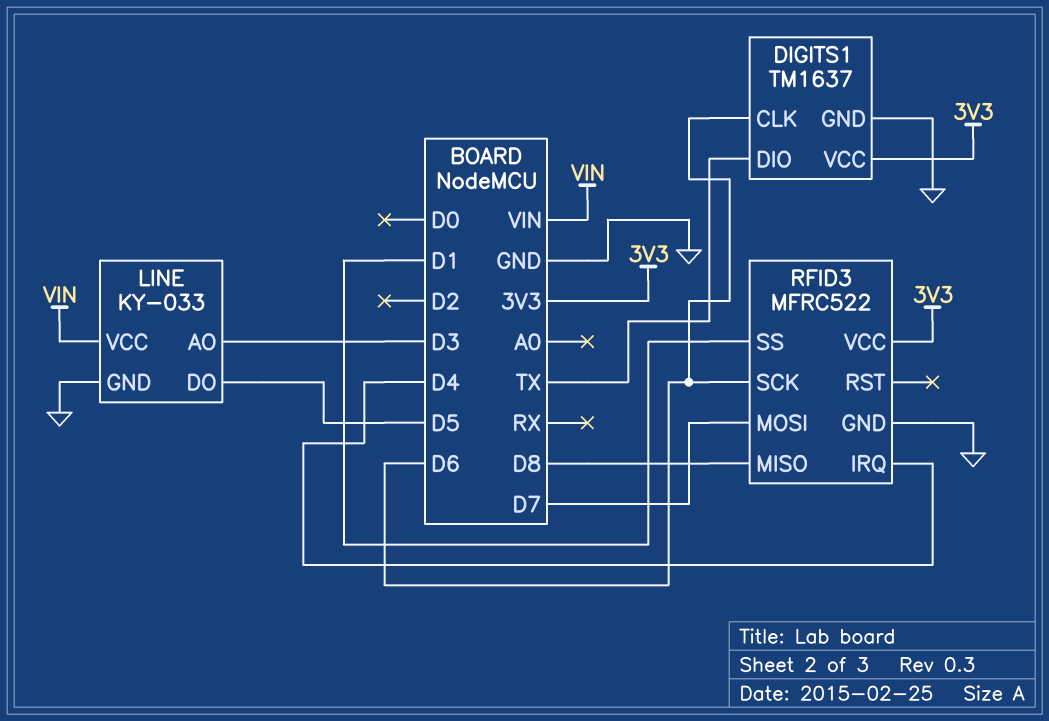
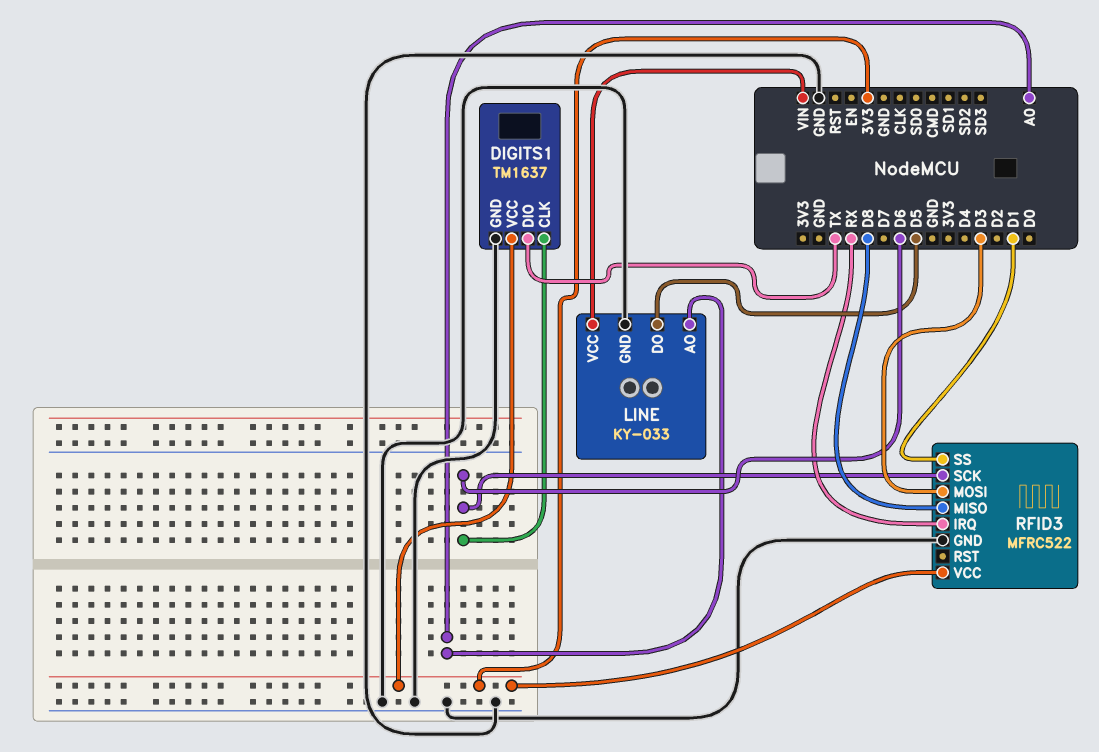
LINE pin AO: D3 -> A0
RFID3 pin IRQ: D4 -> RX
RFID3 pin MOSI: D7 -> D3

